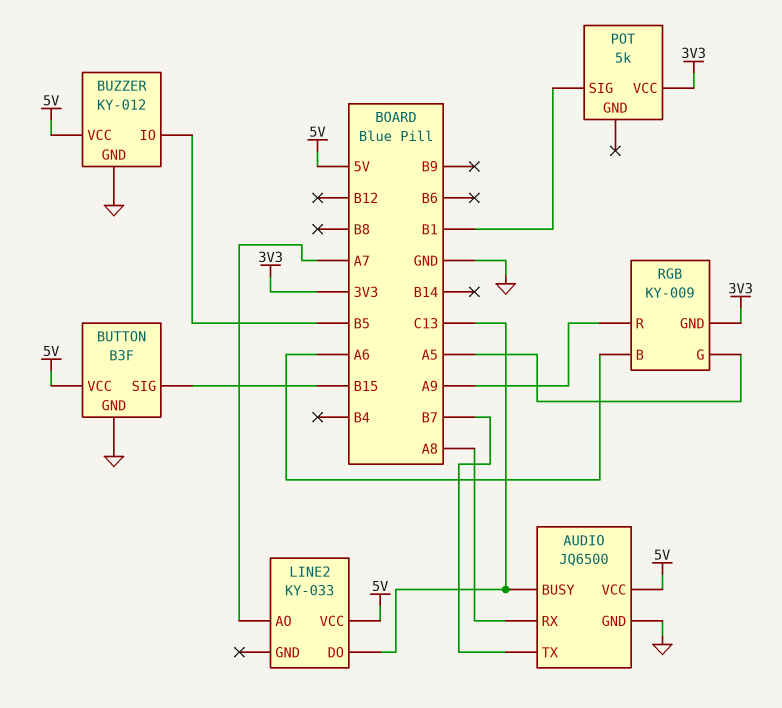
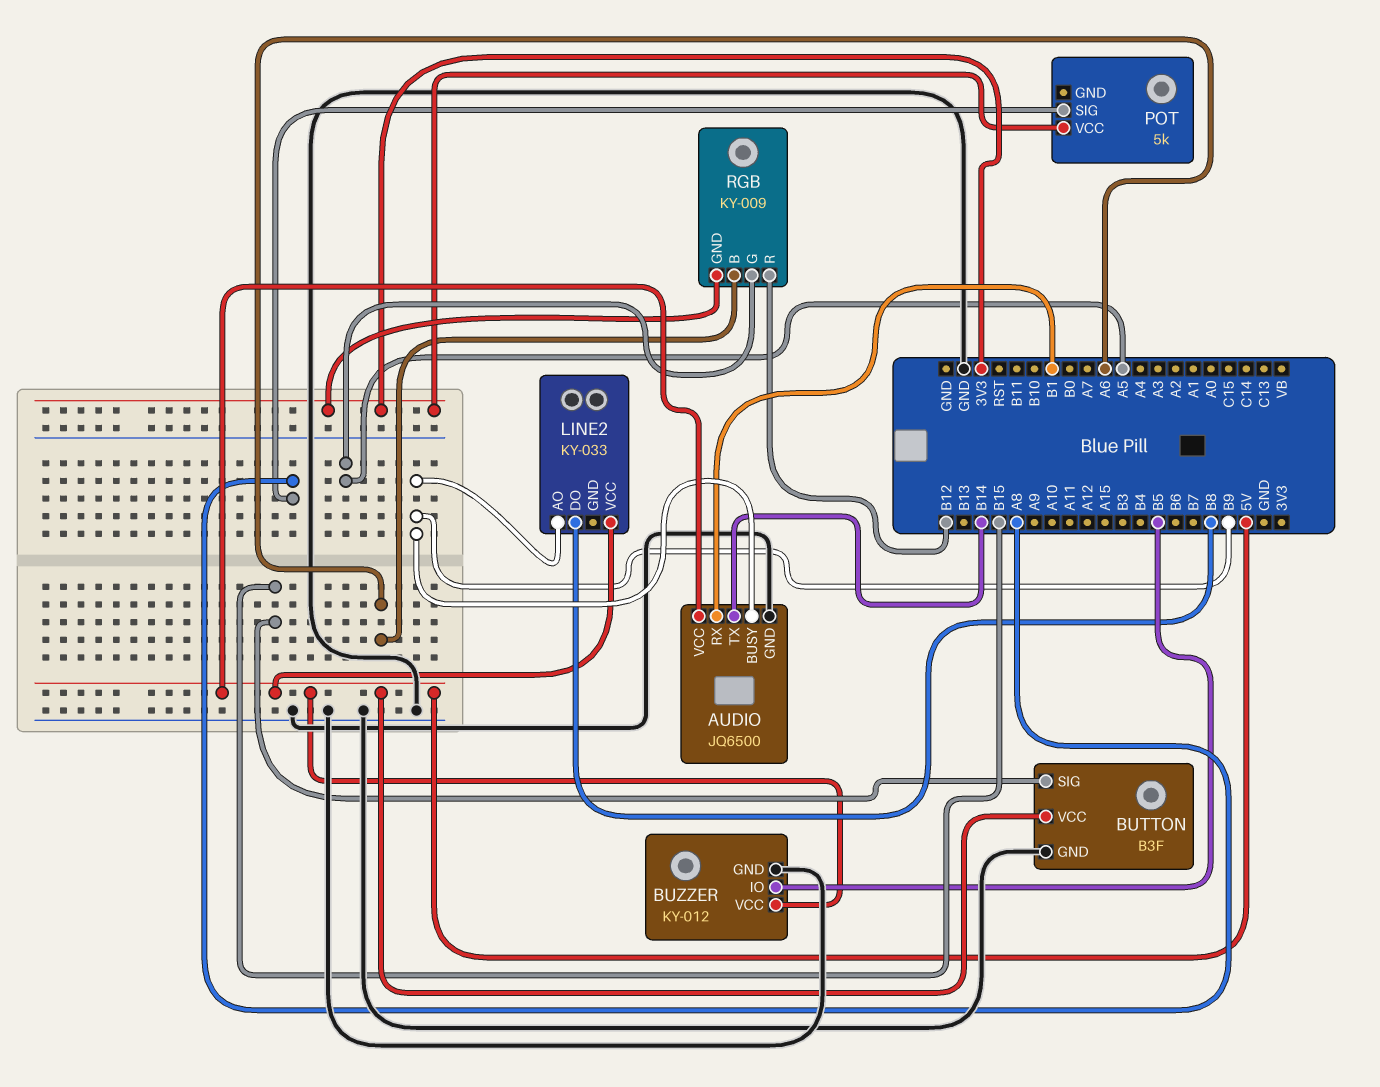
AUDIO pin BUSY: C13 -> B9
AUDIO pin RX: A8 -> B1
AUDIO pin TX: B7 -> B14
LINE2 pin AO: A7 -> B9
LINE2 pin DO: C13 -> B8
POT pin SIG: B1 -> A8
RGB pin R: A9 -> B12

